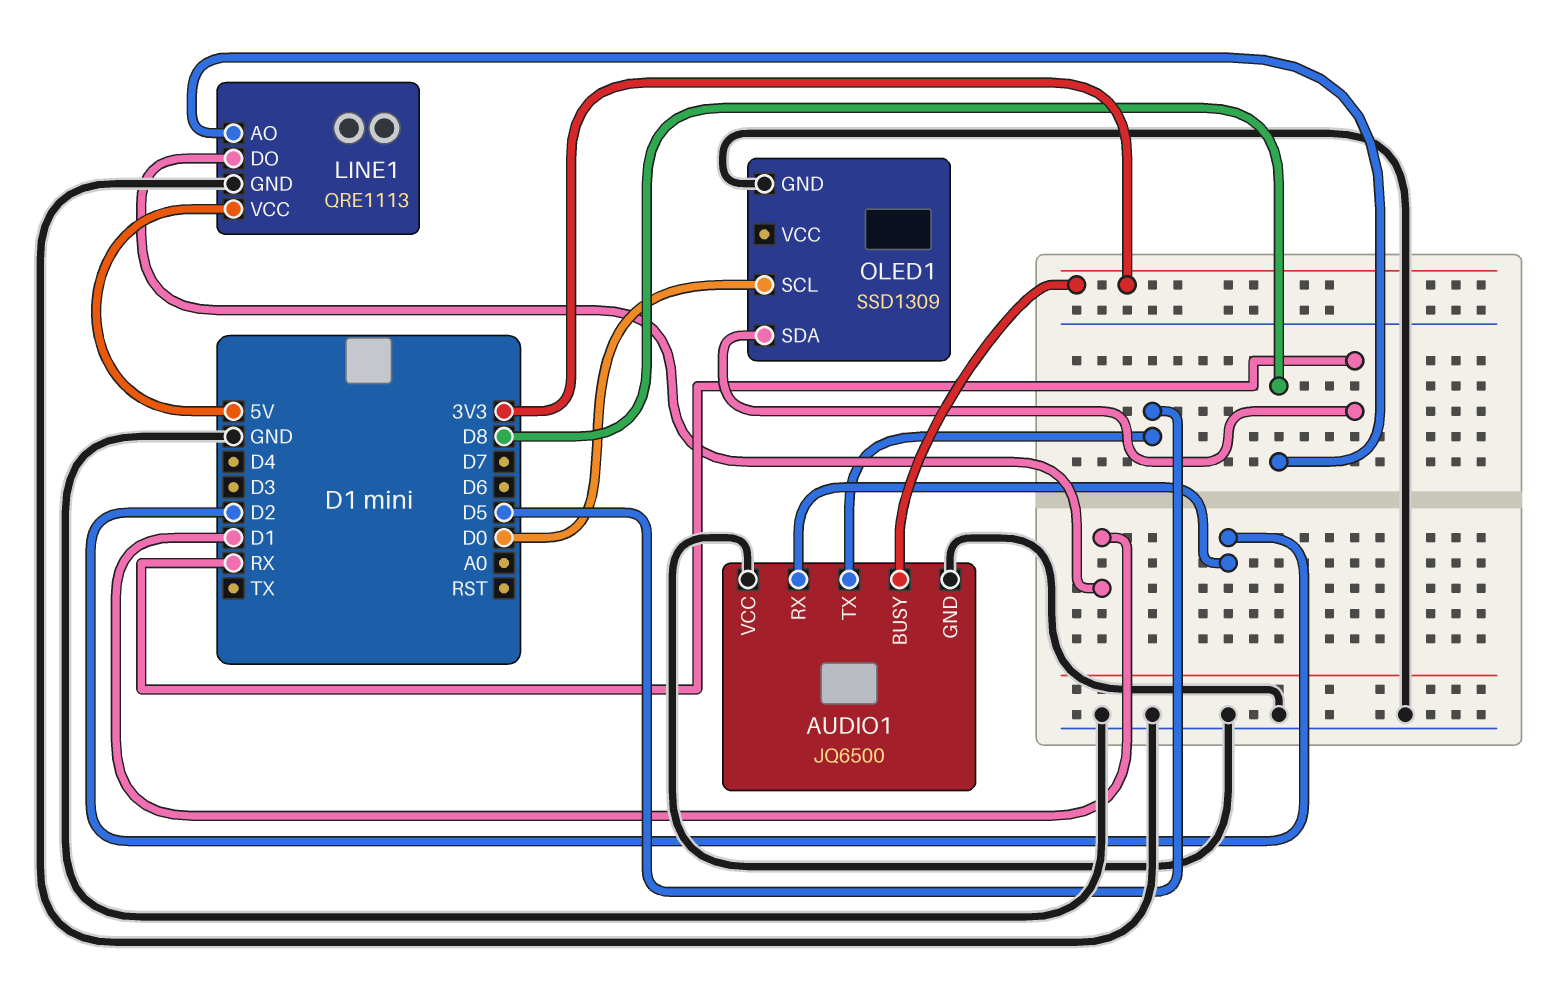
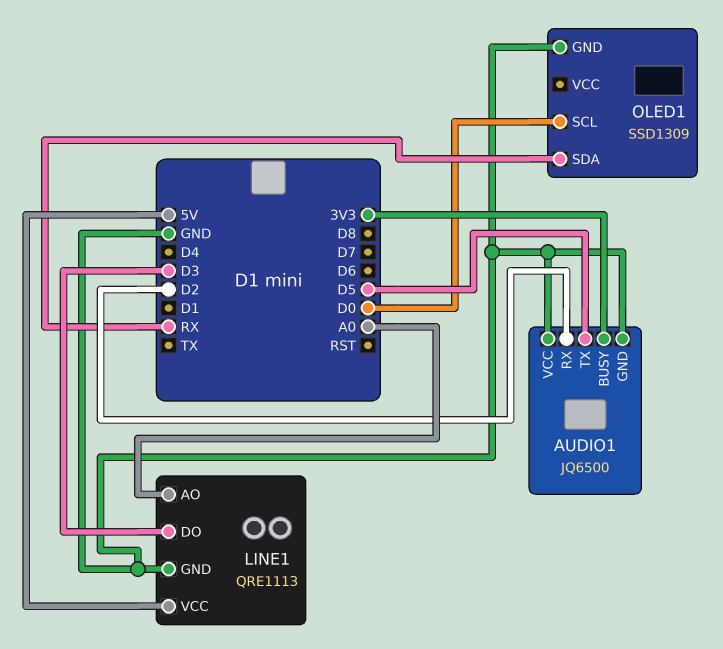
LINE1 pin AO: D8 -> A0
LINE1 pin DO: D1 -> D3

